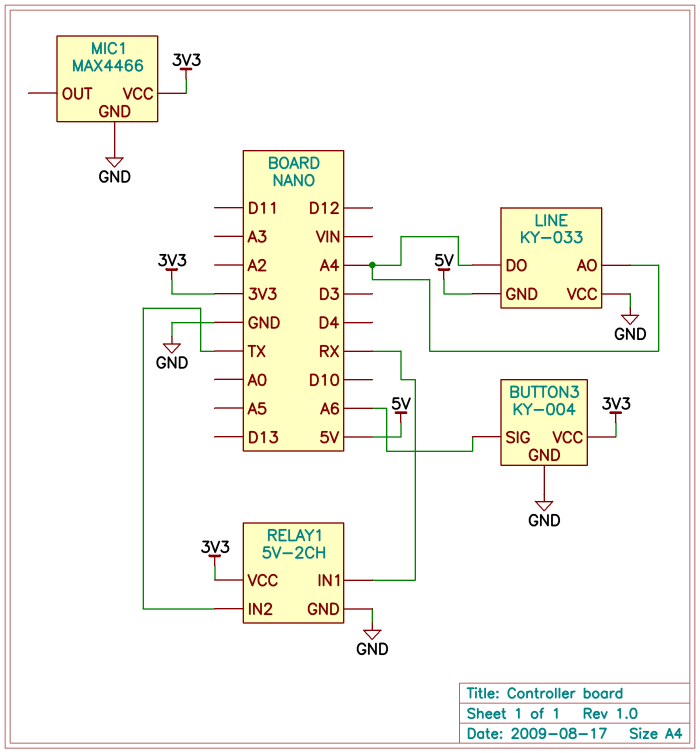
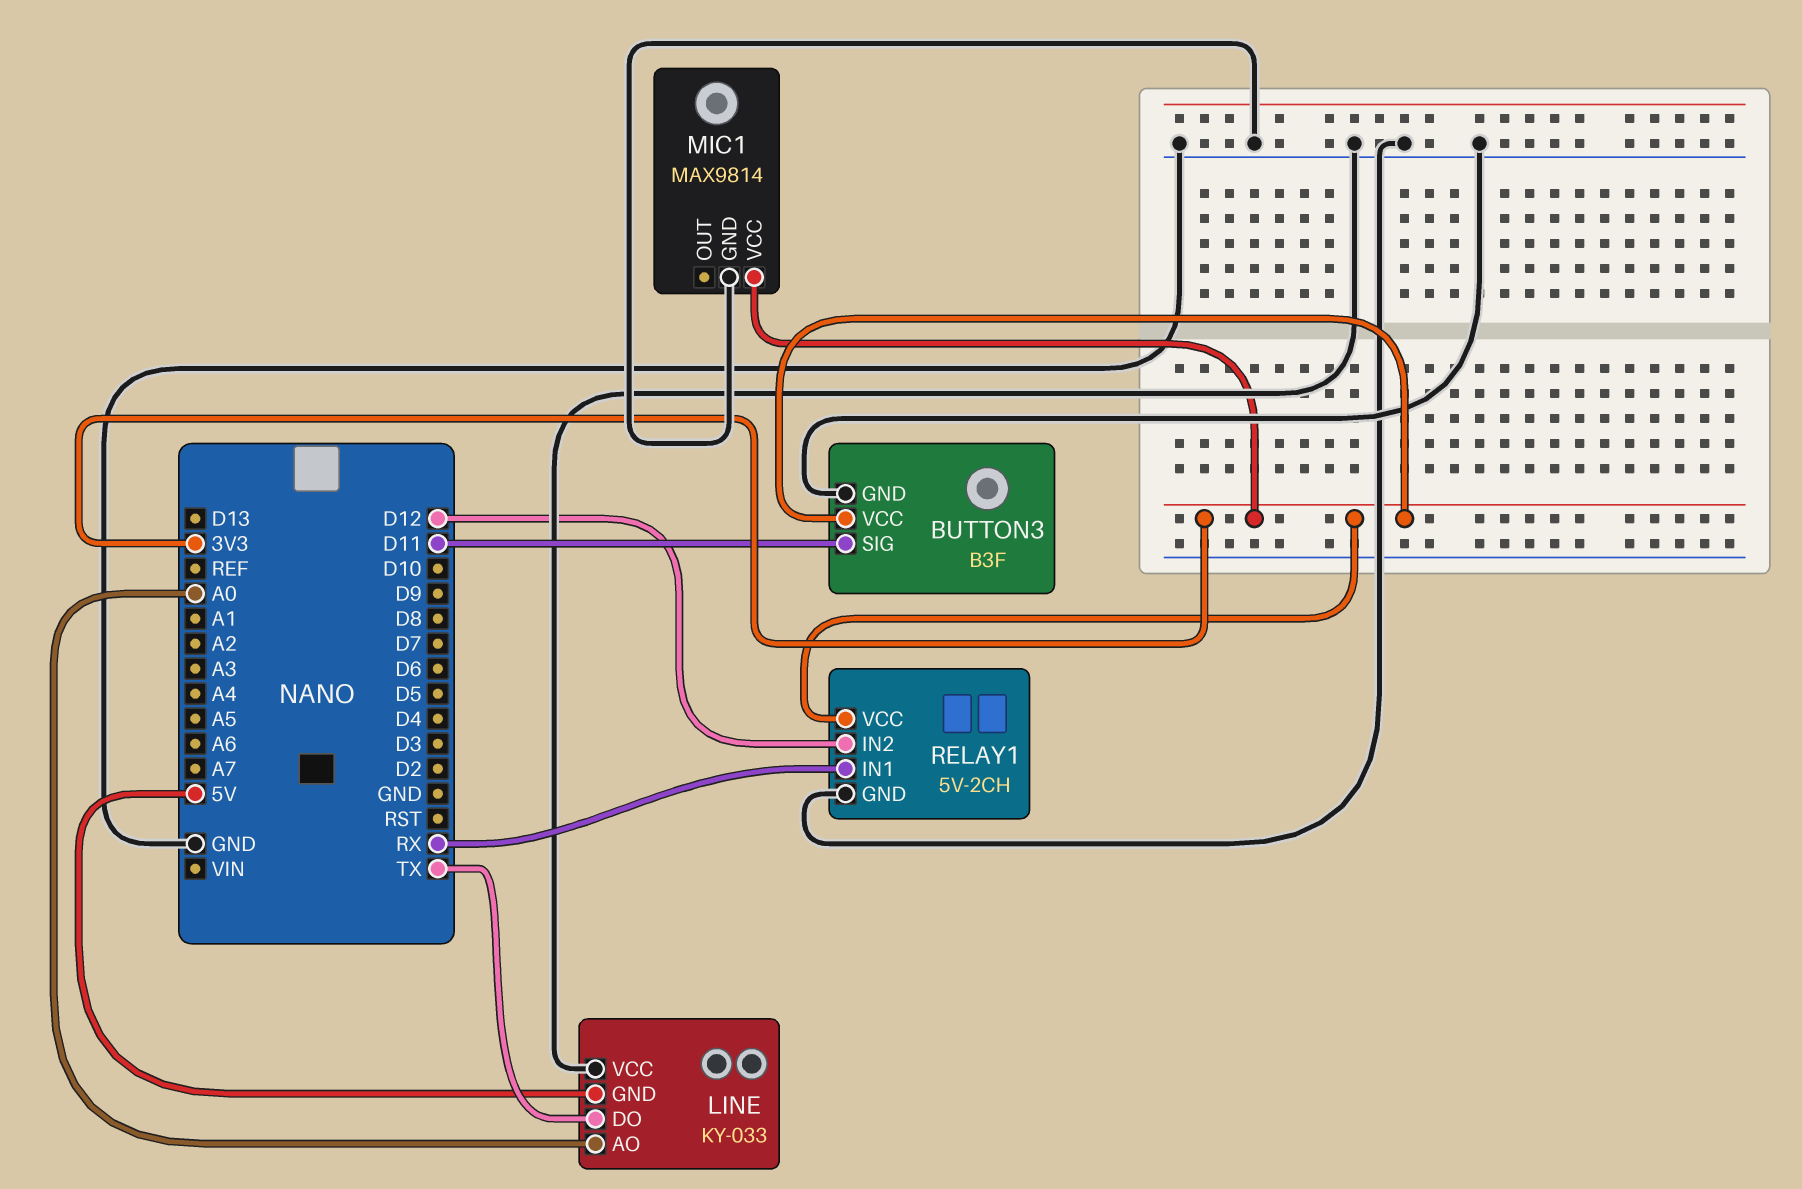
BUTTON3: KY-004 -> B3F
BUTTON3 pin SIG: A6 -> D11
LINE pin AO: A4 -> A0
LINE pin DO: A4 -> TX
MIC1: MAX4466 -> MAX9814
RELAY1 pin IN2: TX -> D12

